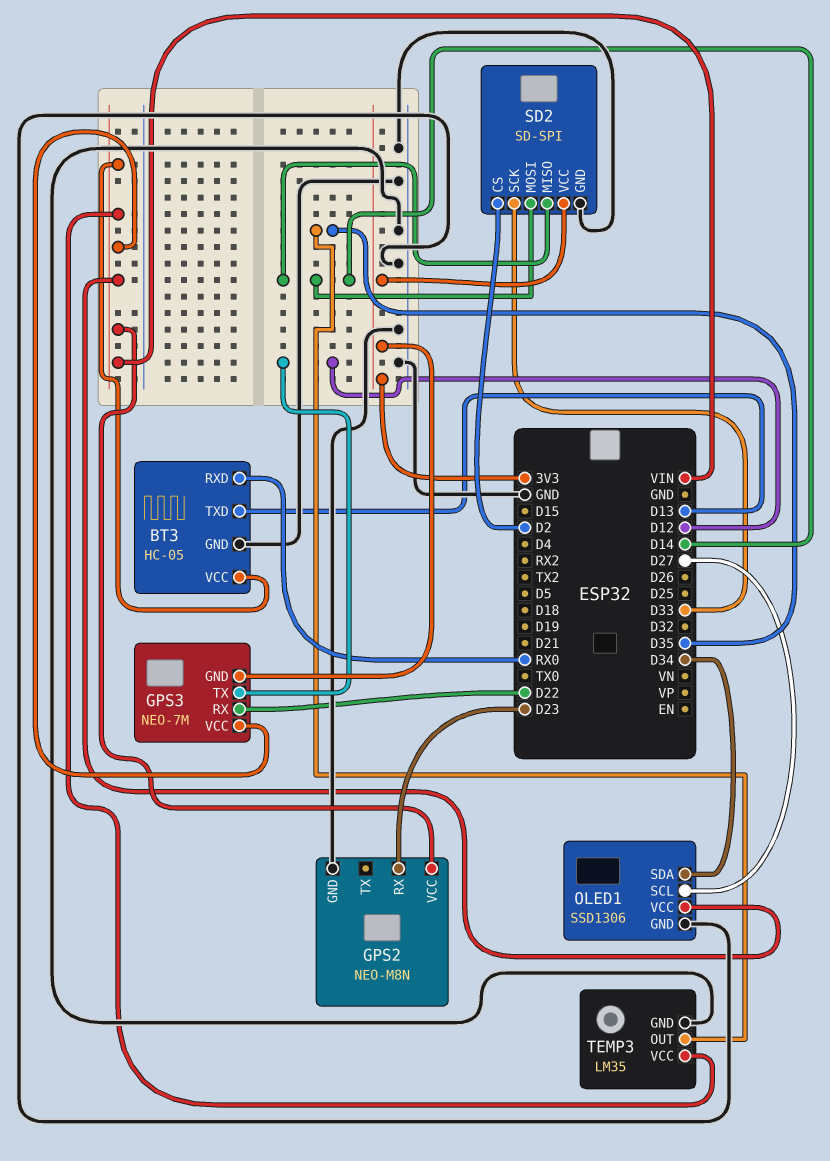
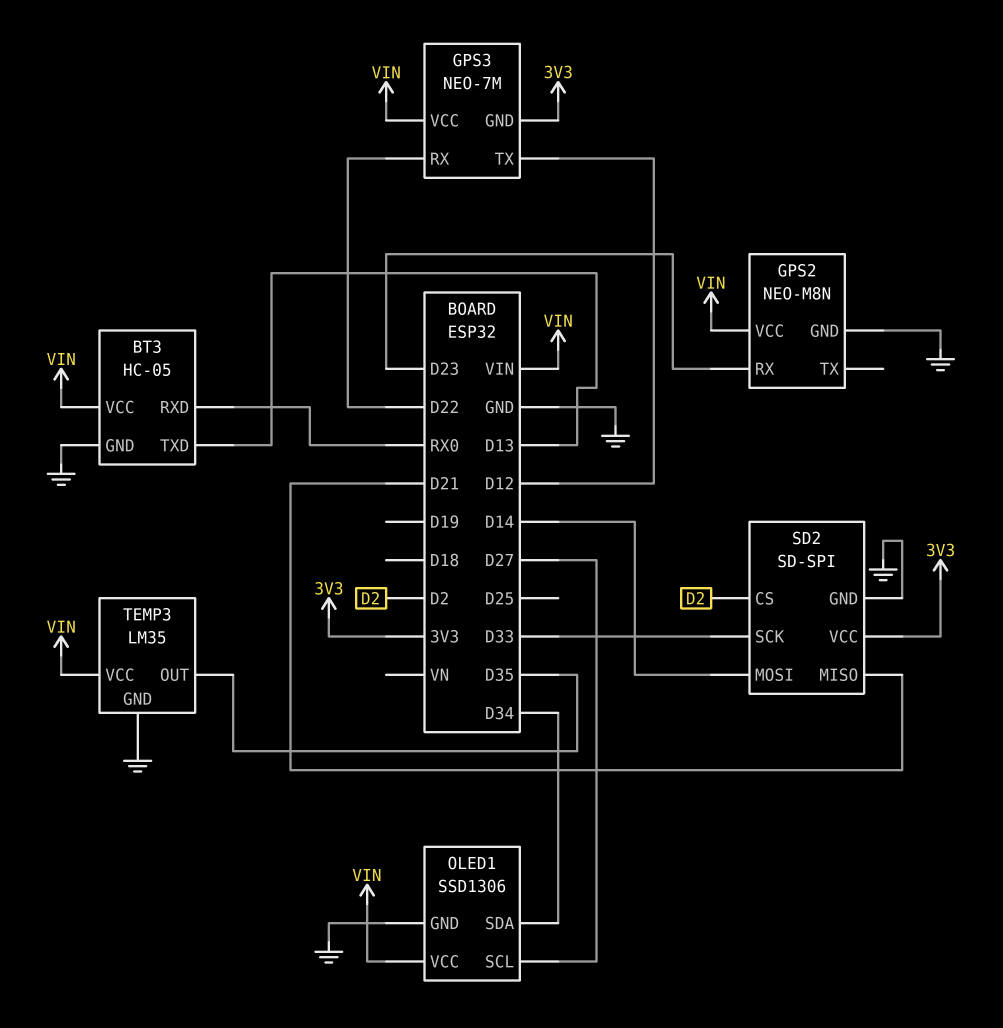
SD2 pin MISO: D14 -> D21

